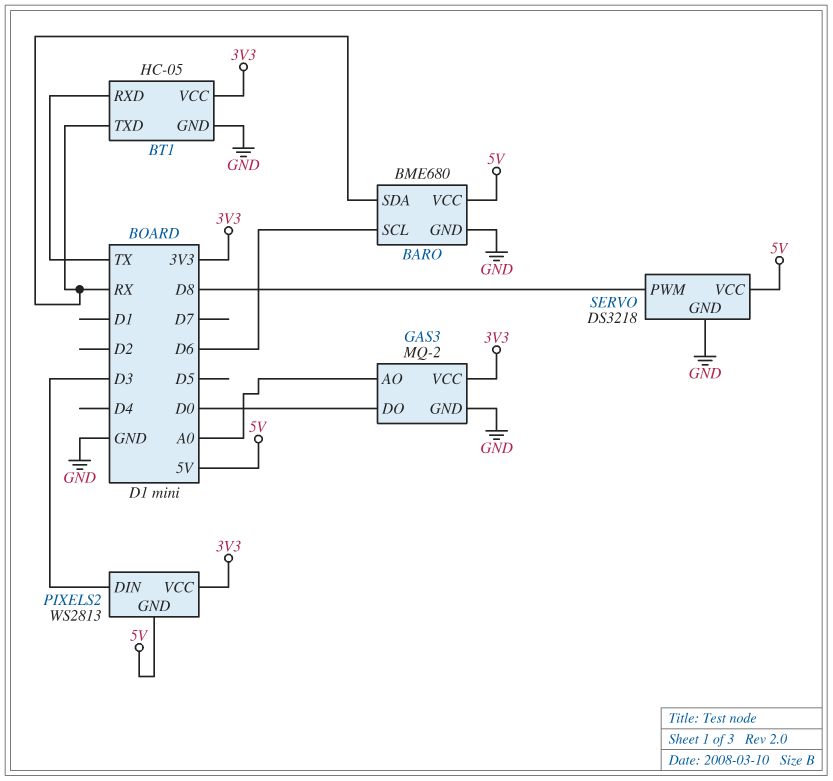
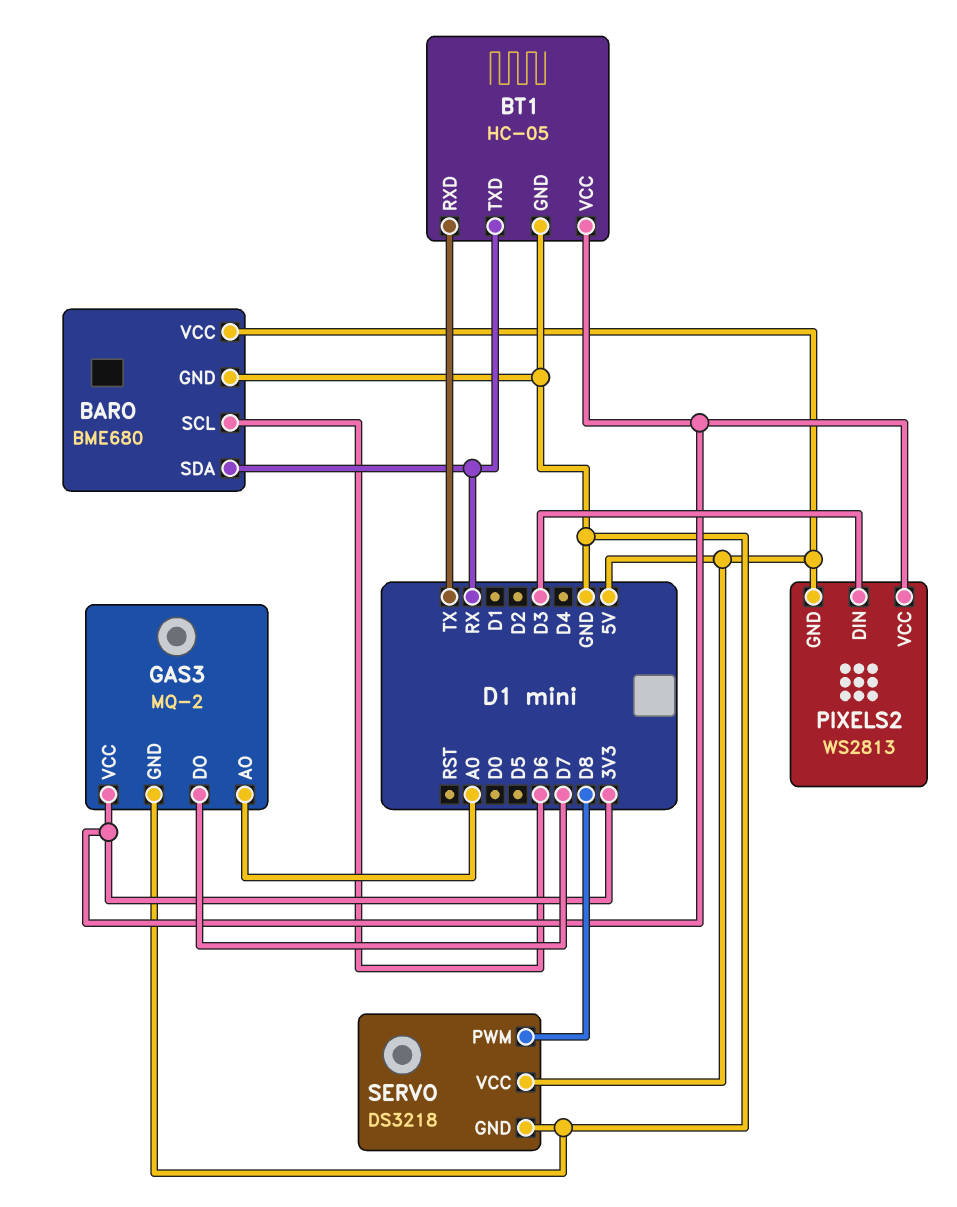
GAS3 pin DO: D0 -> D7

